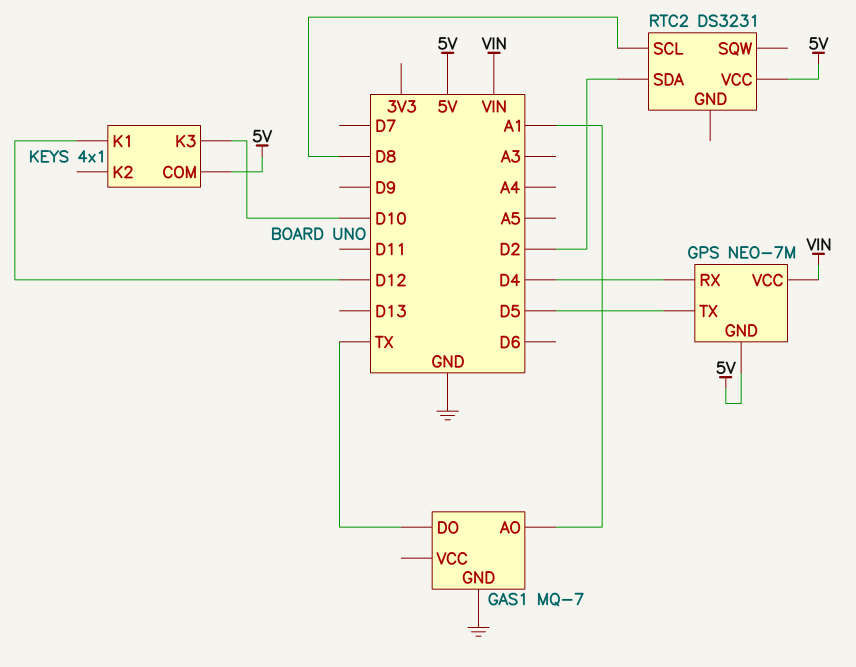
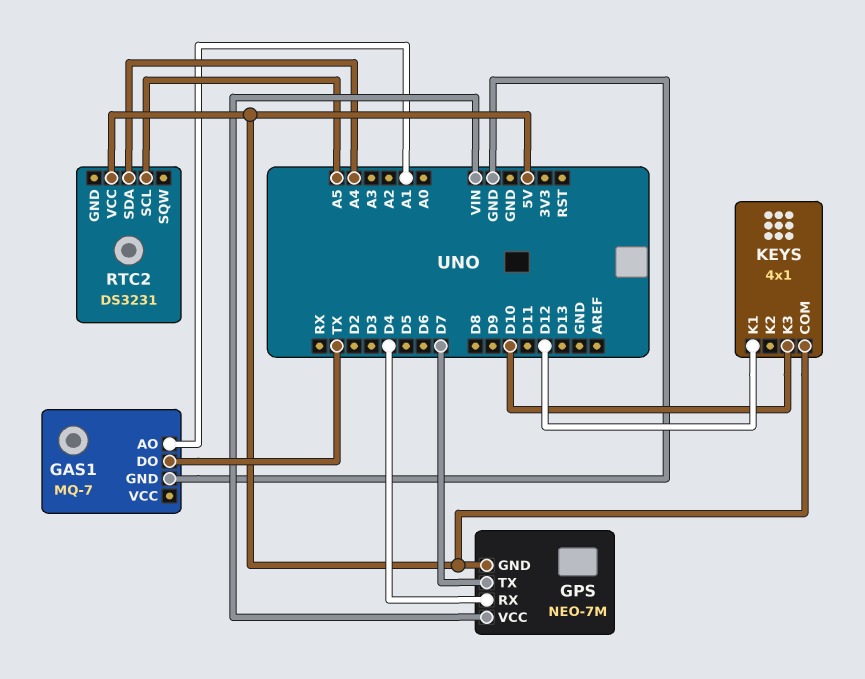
GPS pin TX: D5 -> D7
RTC2 pin SCL: D8 -> A5
RTC2 pin SDA: D2 -> A4

